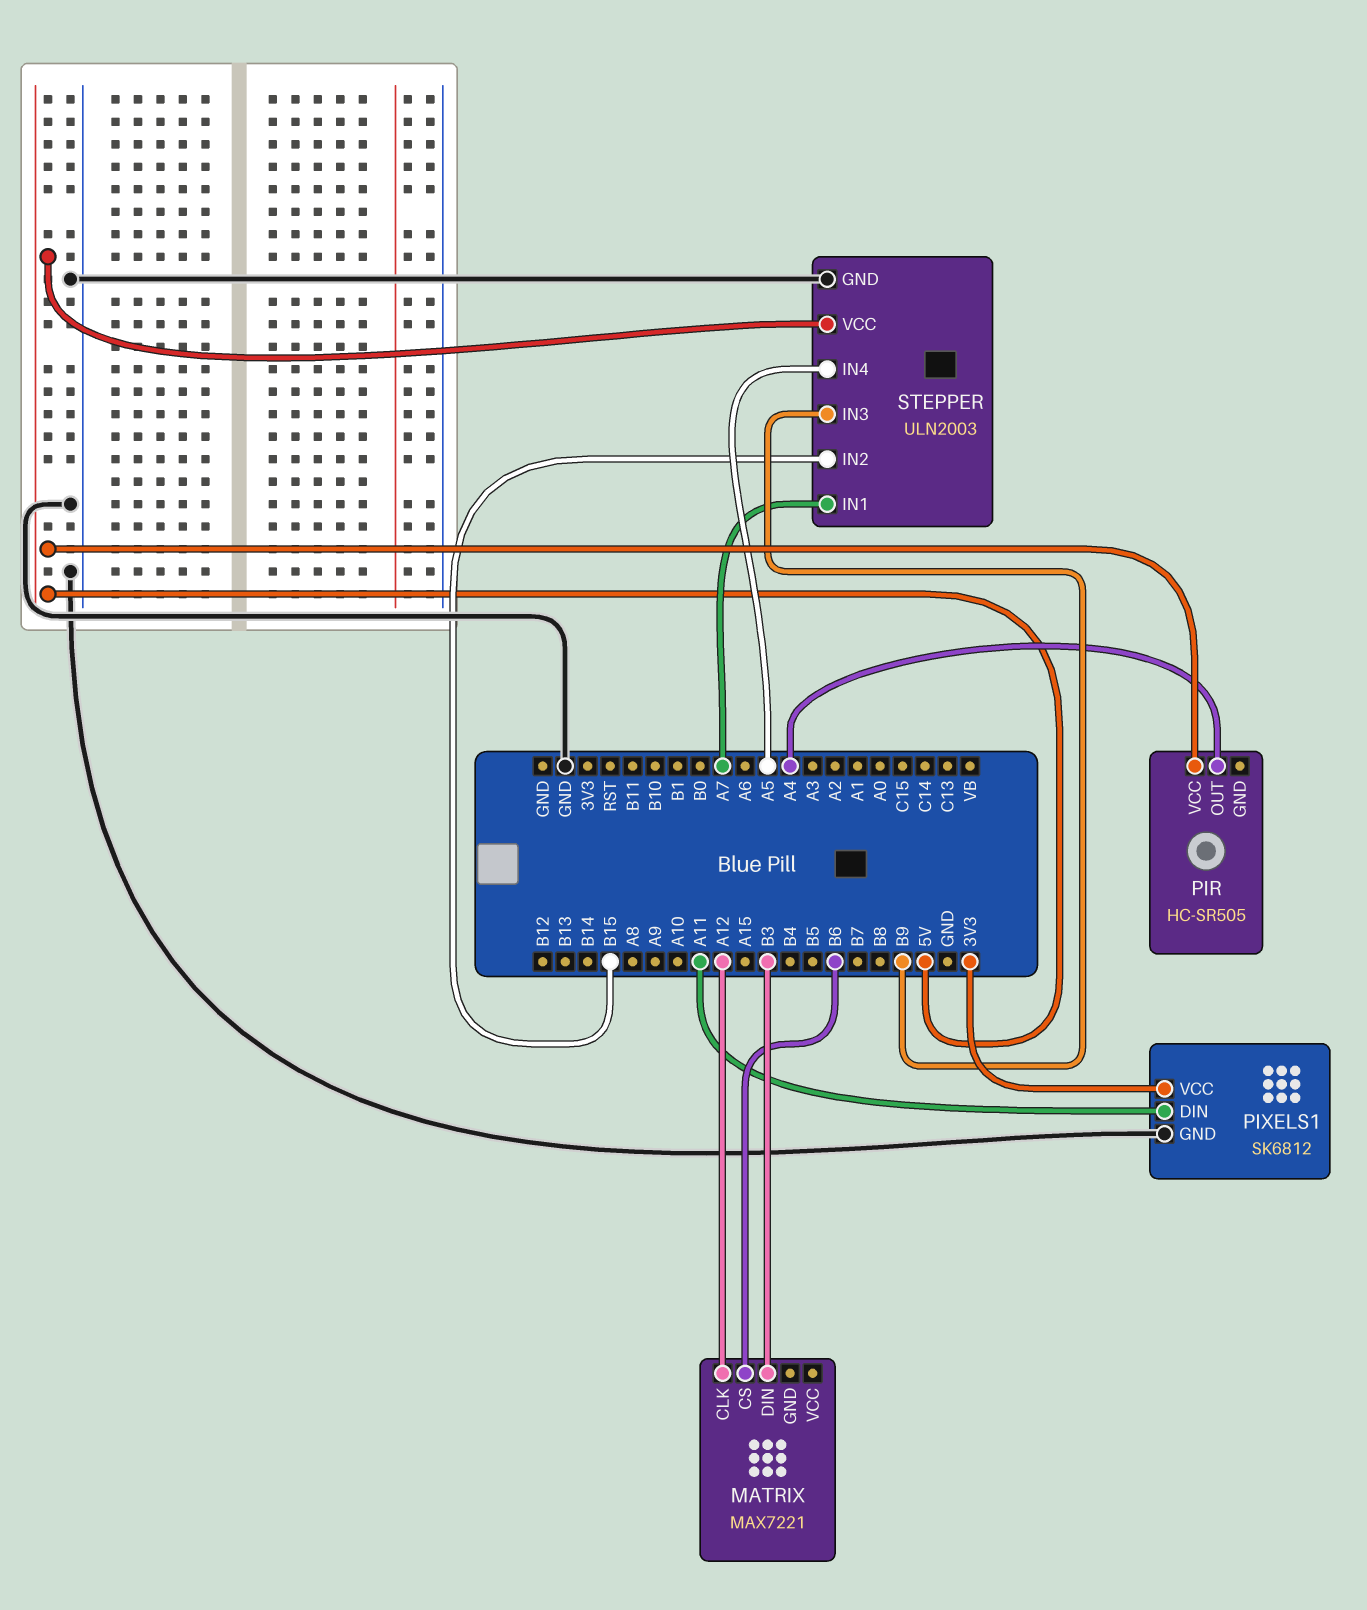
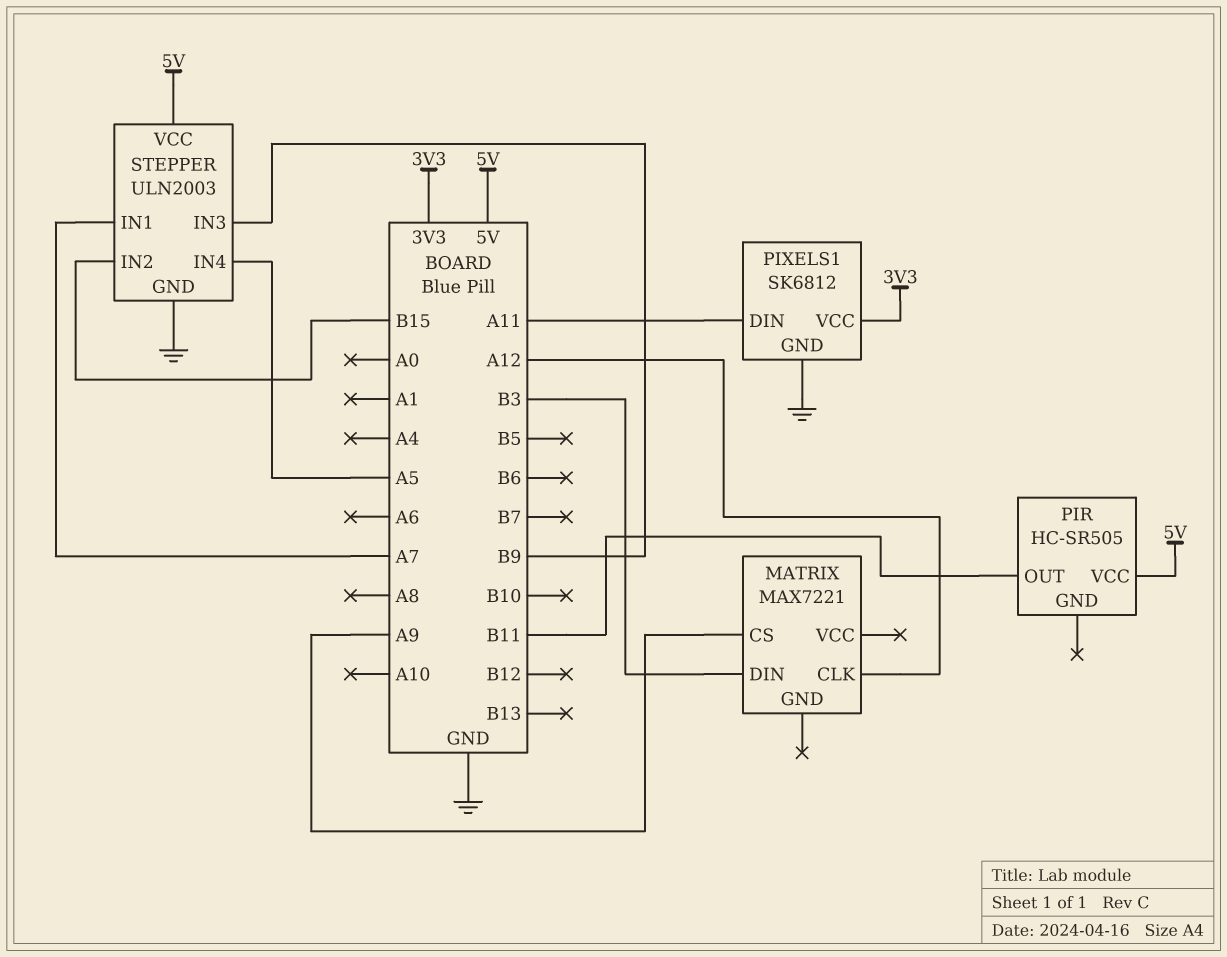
MATRIX pin CS: B6 -> A9
PIR pin OUT: A4 -> B11

